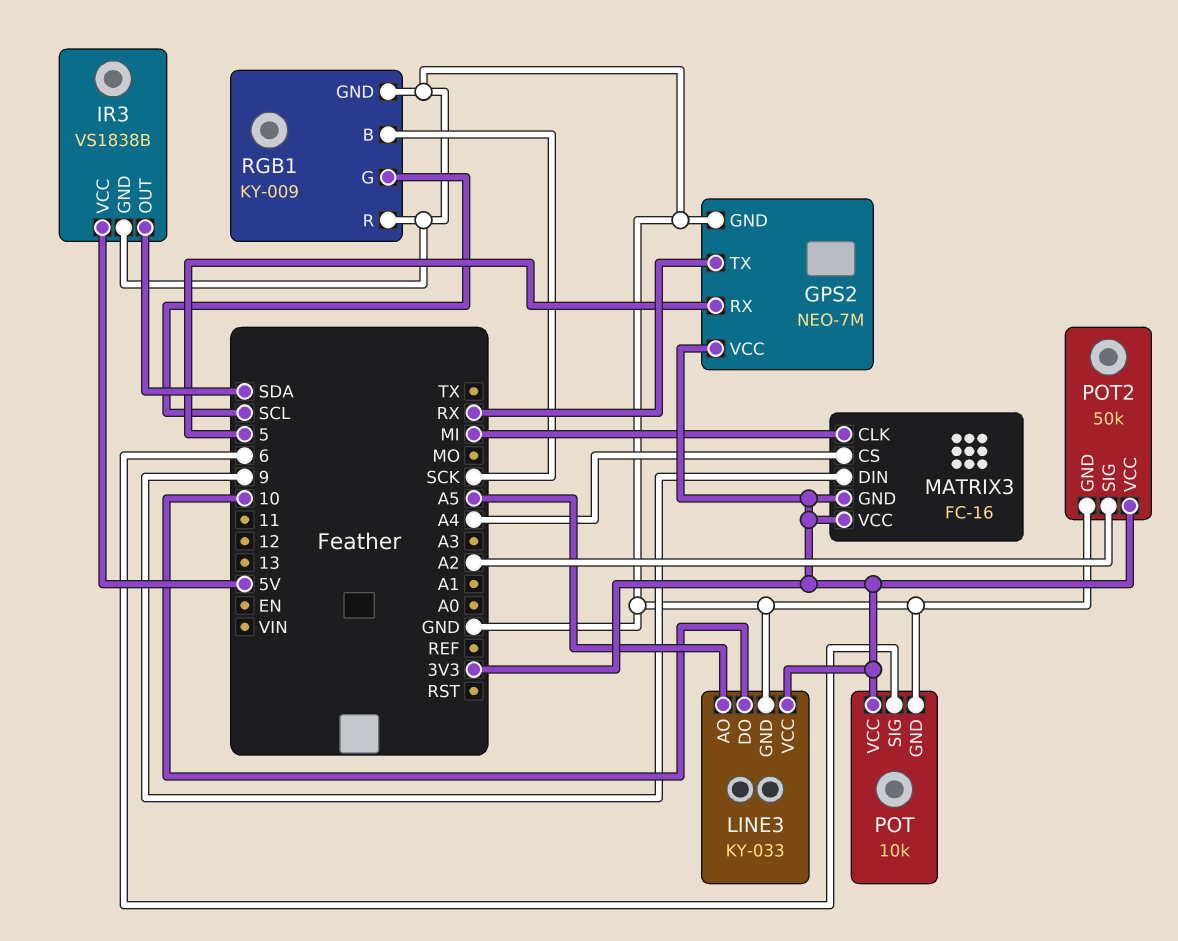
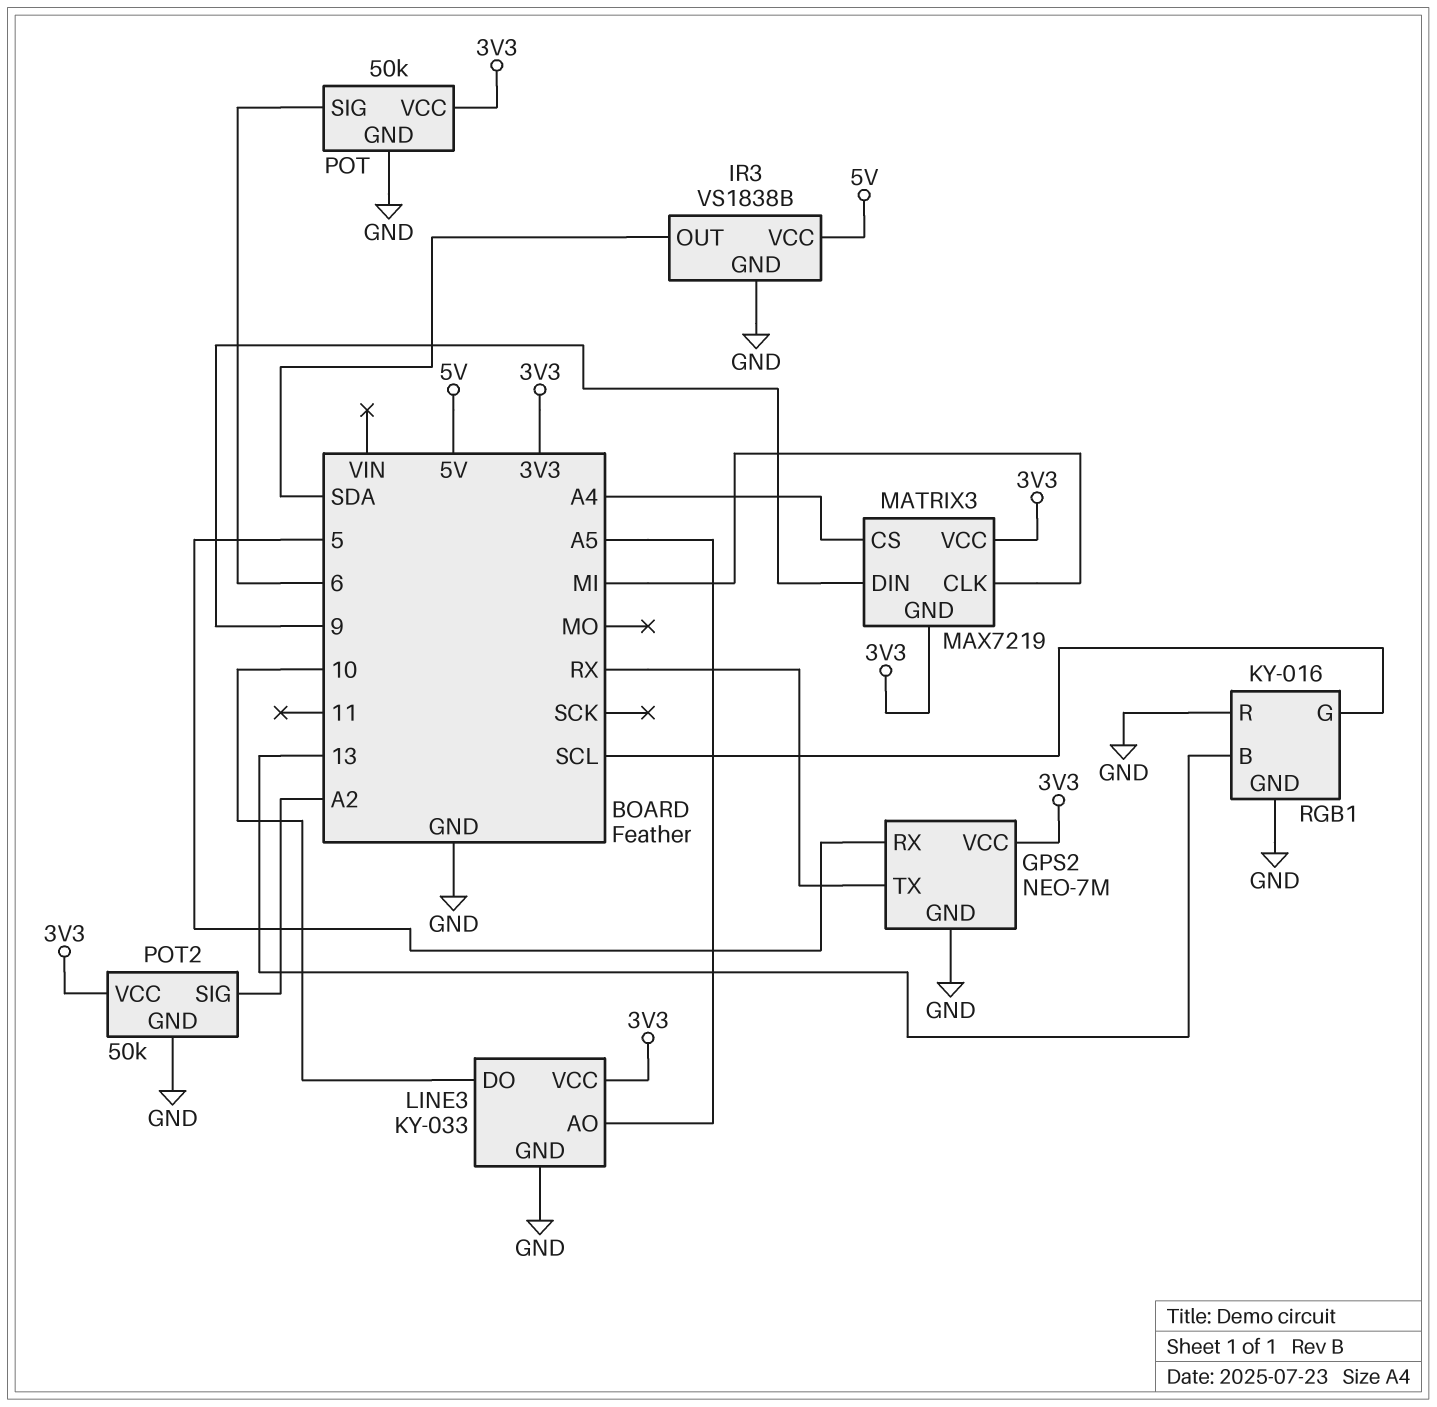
MATRIX3: FC-16 -> MAX7219
POT: 10k -> 50k
RGB1: KY-009 -> KY-016
RGB1 pin B: SCK -> 13

